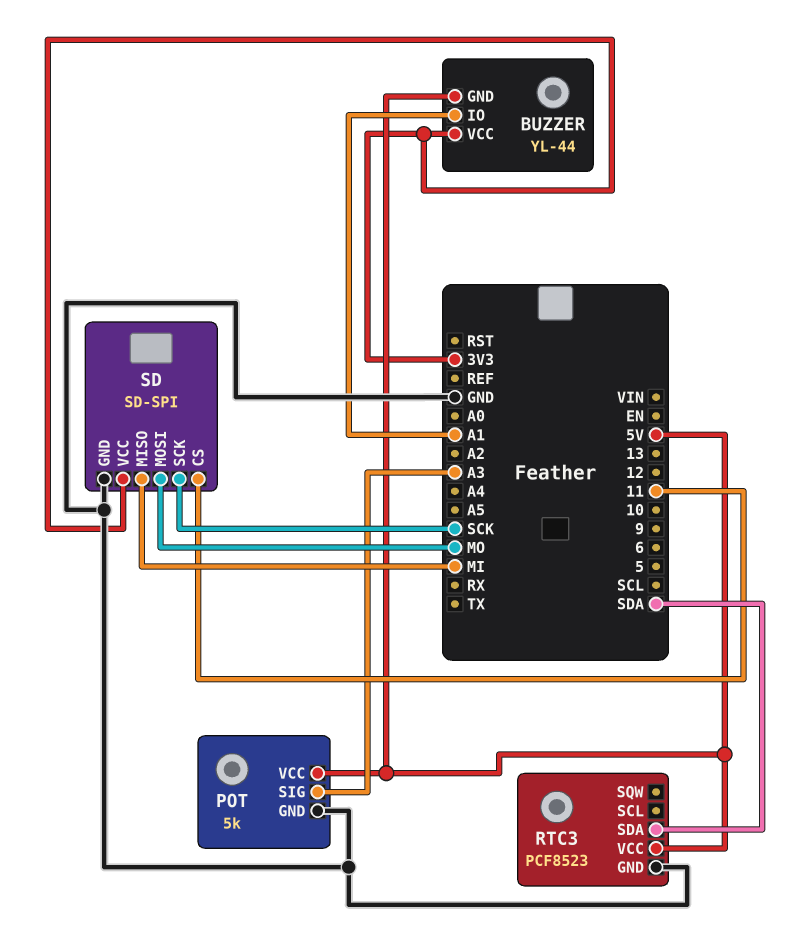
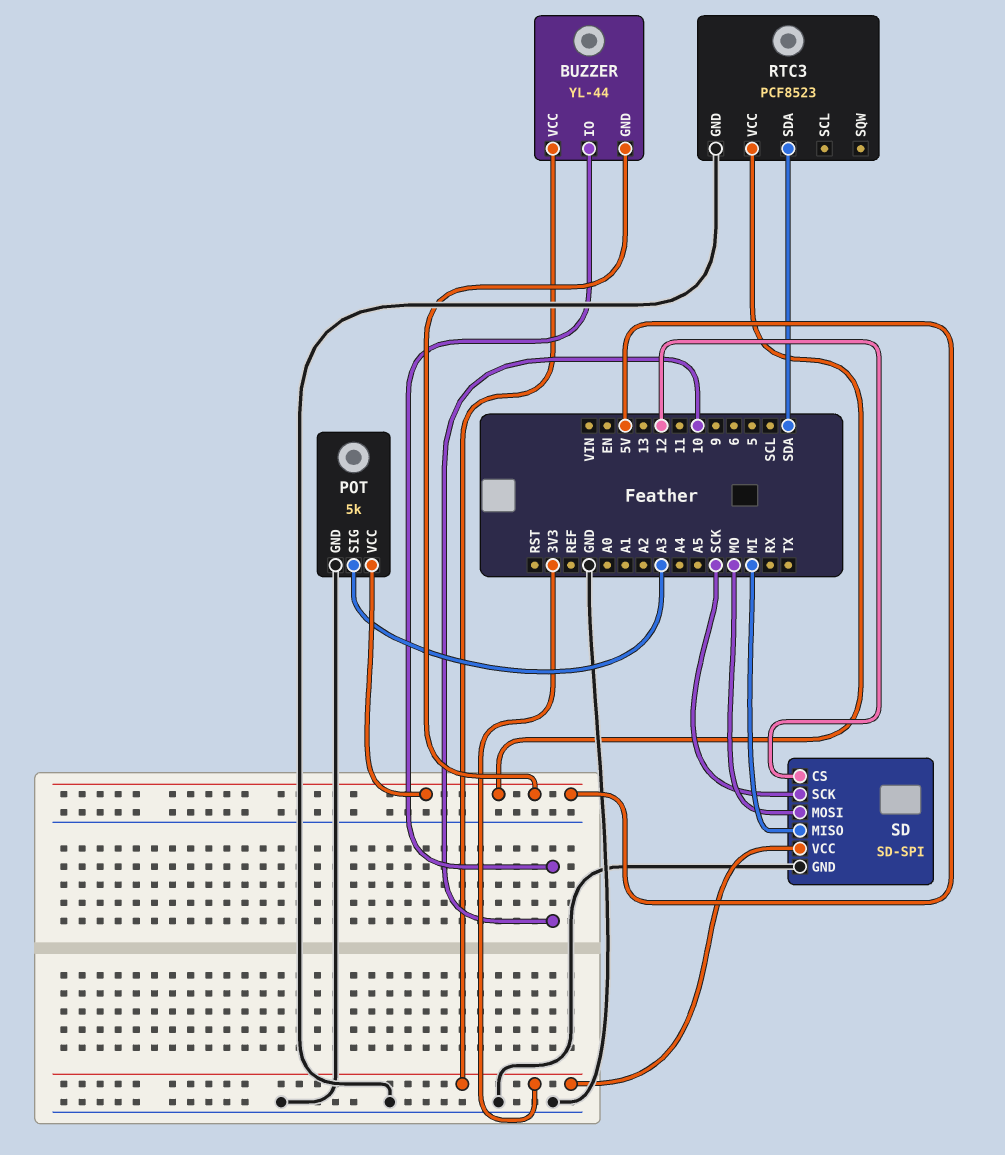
BUZZER pin IO: A1 -> 10
SD pin CS: 11 -> 12

